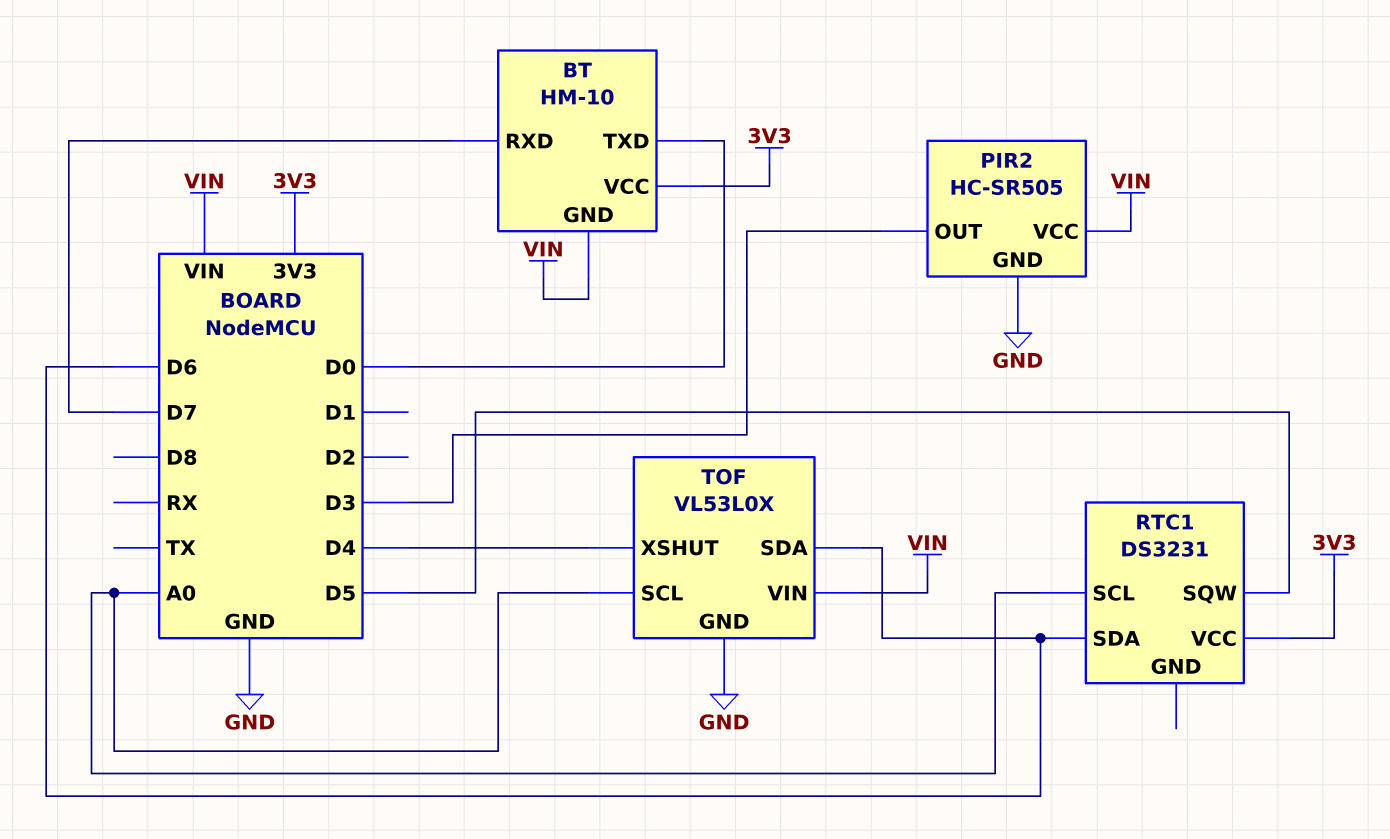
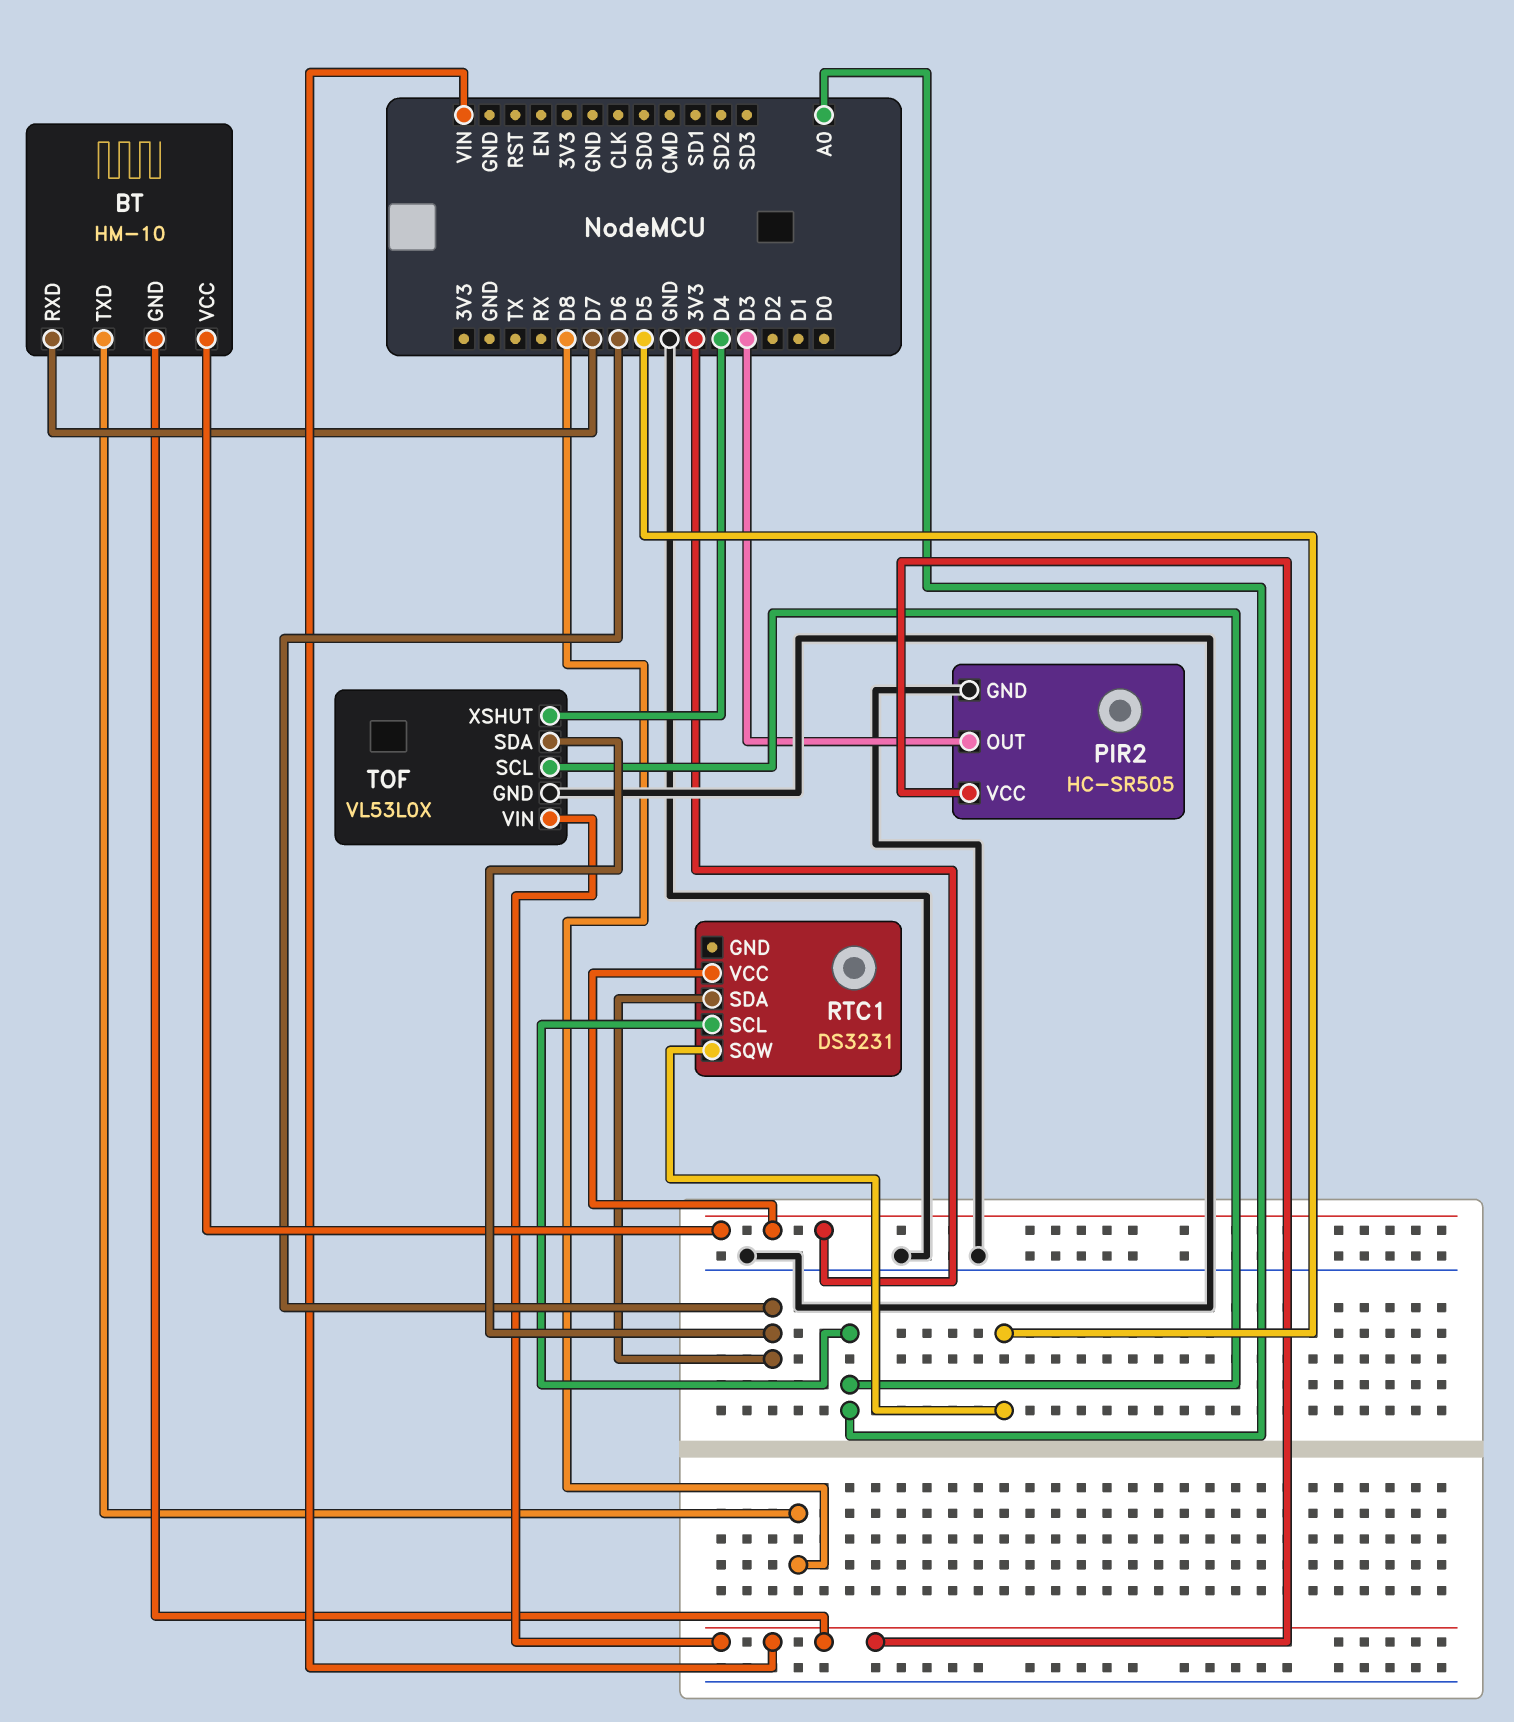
BT pin TXD: D0 -> D8

